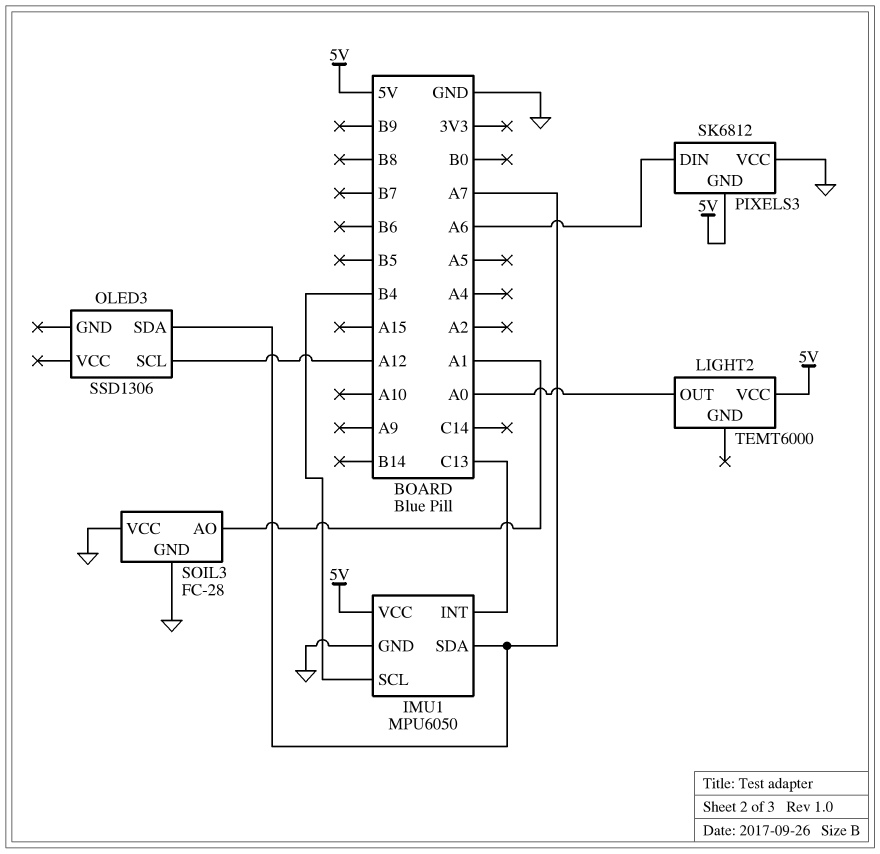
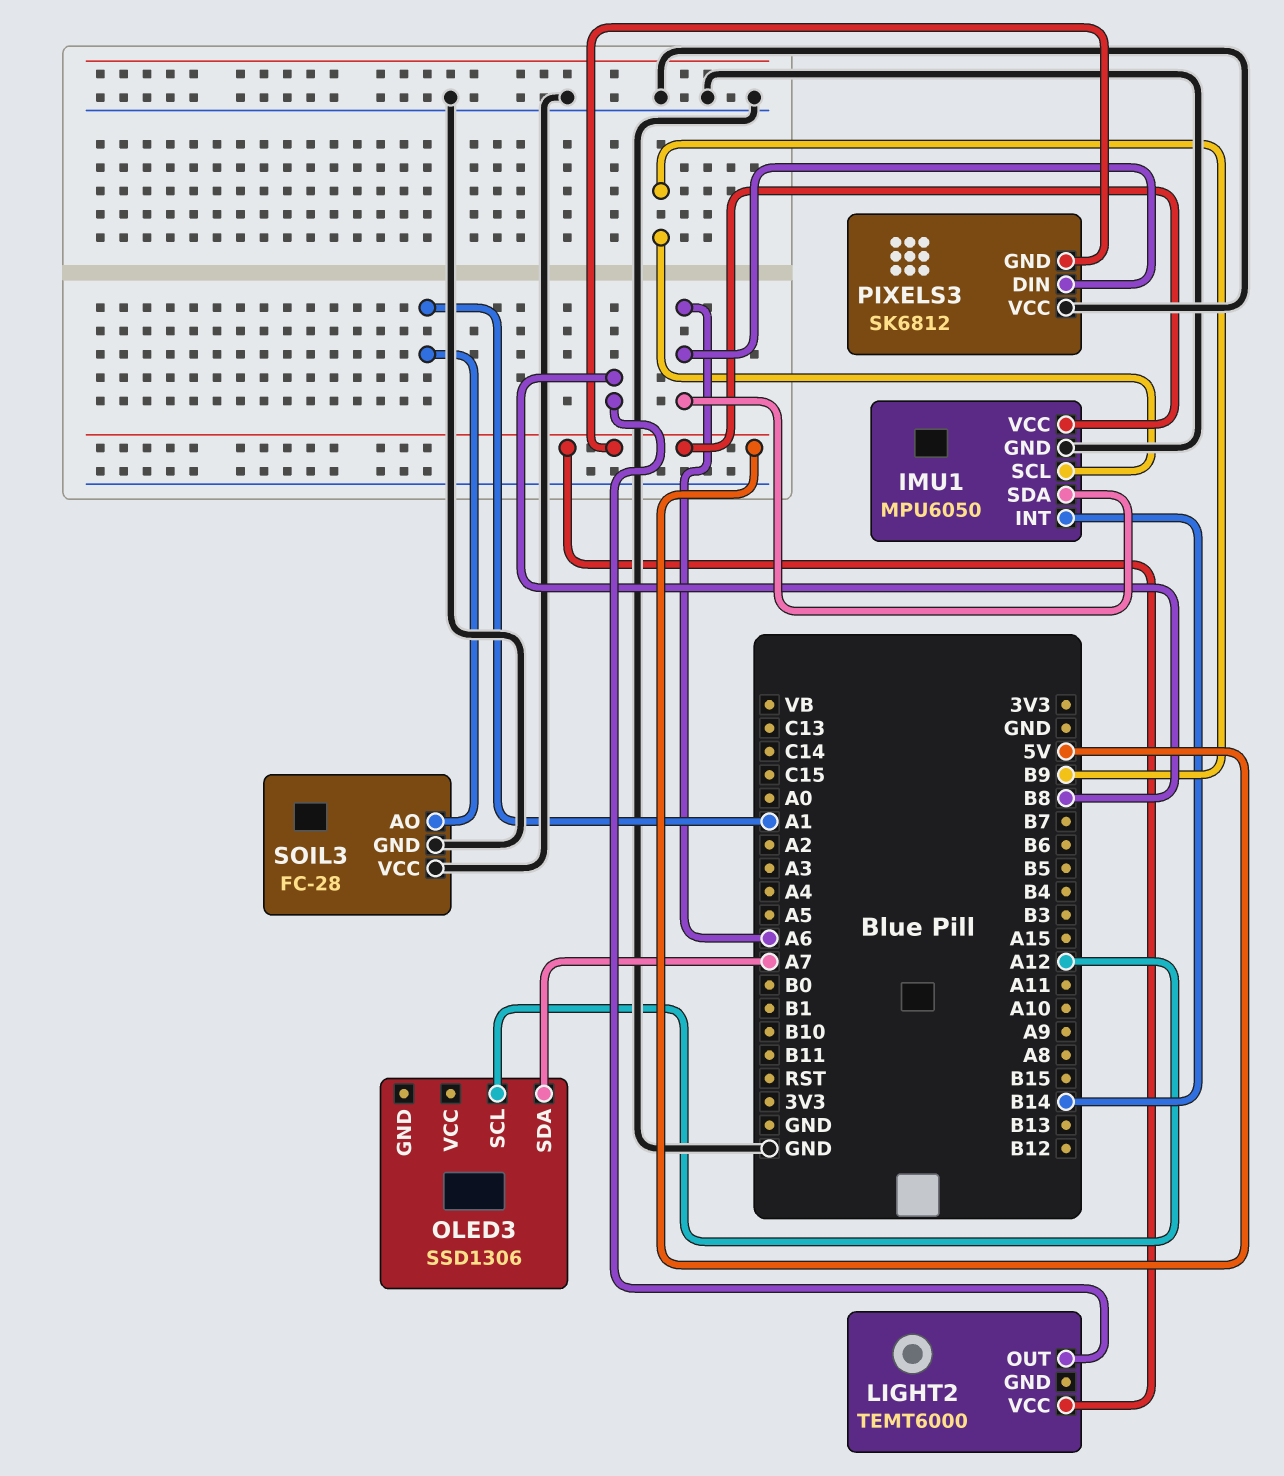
IMU1 pin INT: C13 -> B14
IMU1 pin SCL: B4 -> B9
IMU1 pin SDA: A7 -> A6
LIGHT2 pin OUT: A0 -> B8

